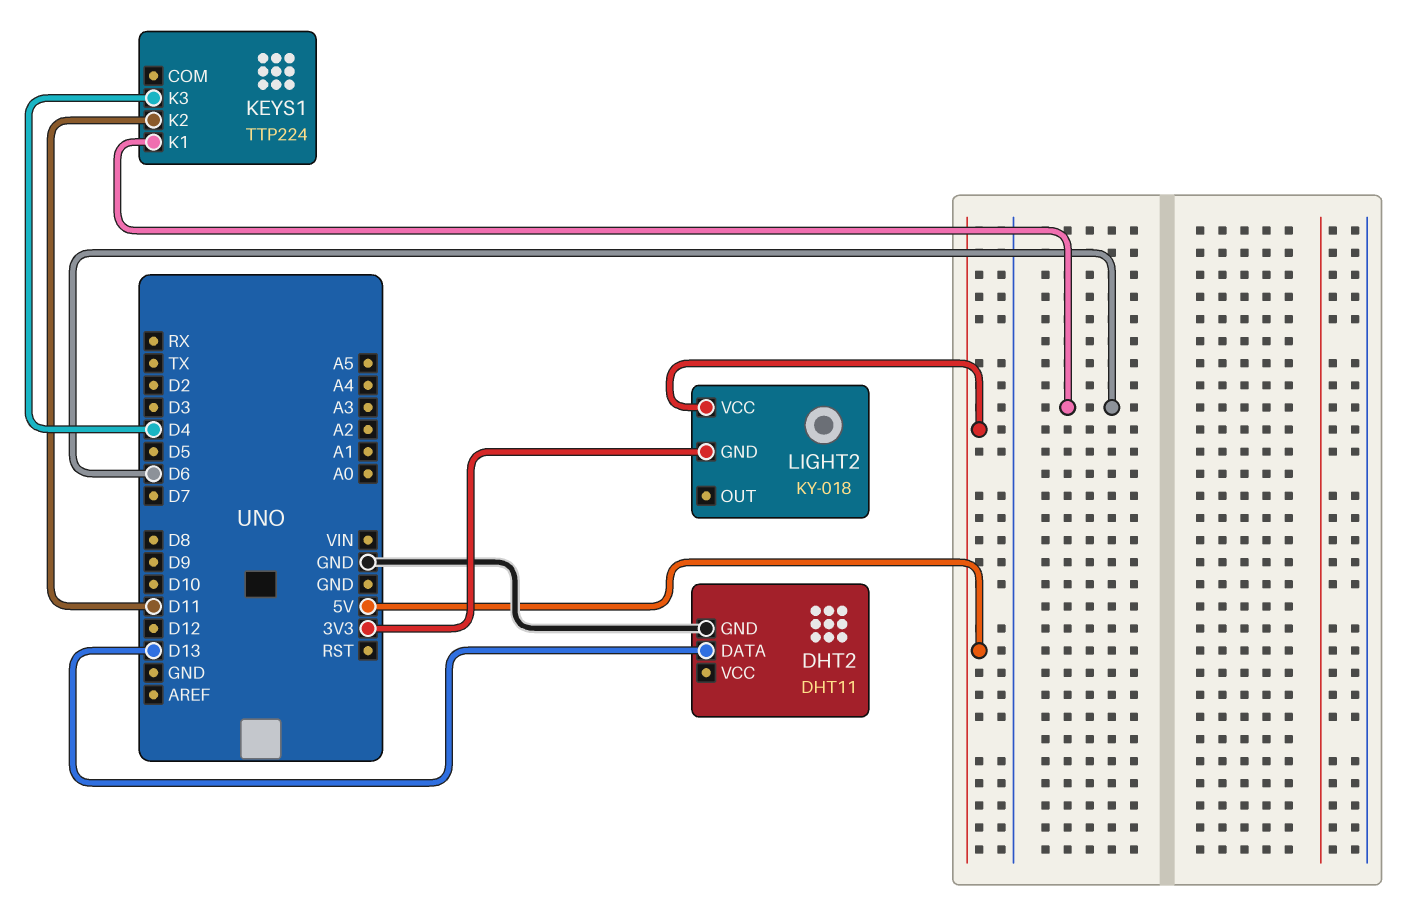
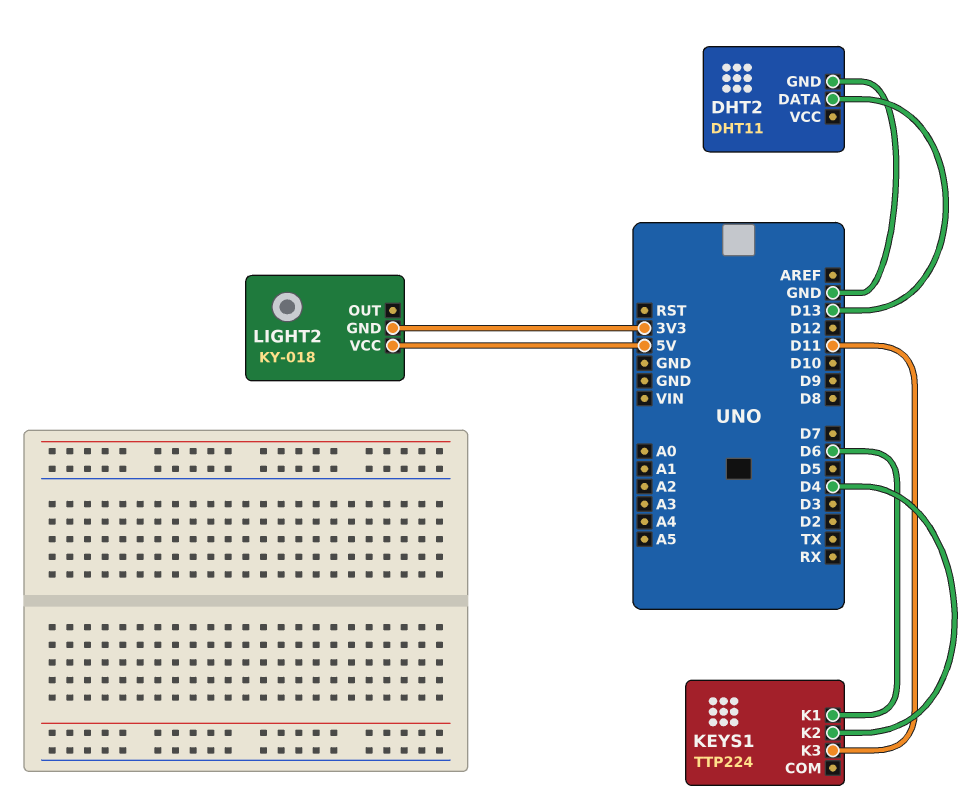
KEYS1 pin K2: D11 -> D4
KEYS1 pin K3: D4 -> D11

